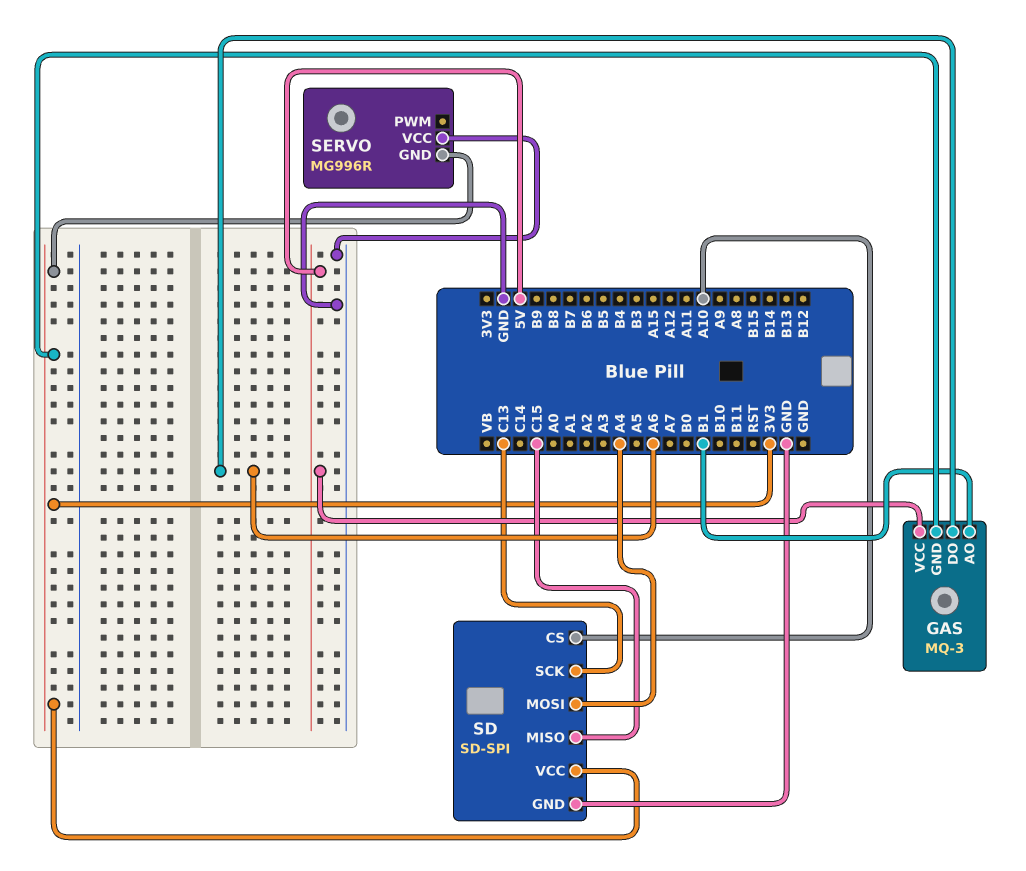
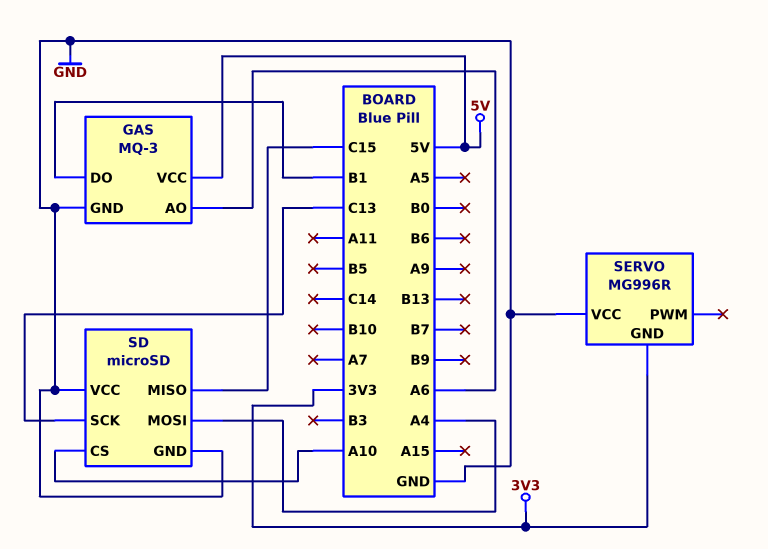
GAS pin AO: B1 -> A6
GAS pin DO: A6 -> B1
GAS pin GND: 3V3 -> GND
SD: SD-SPI -> microSD
SD pin VCC: 3V3 -> GND

